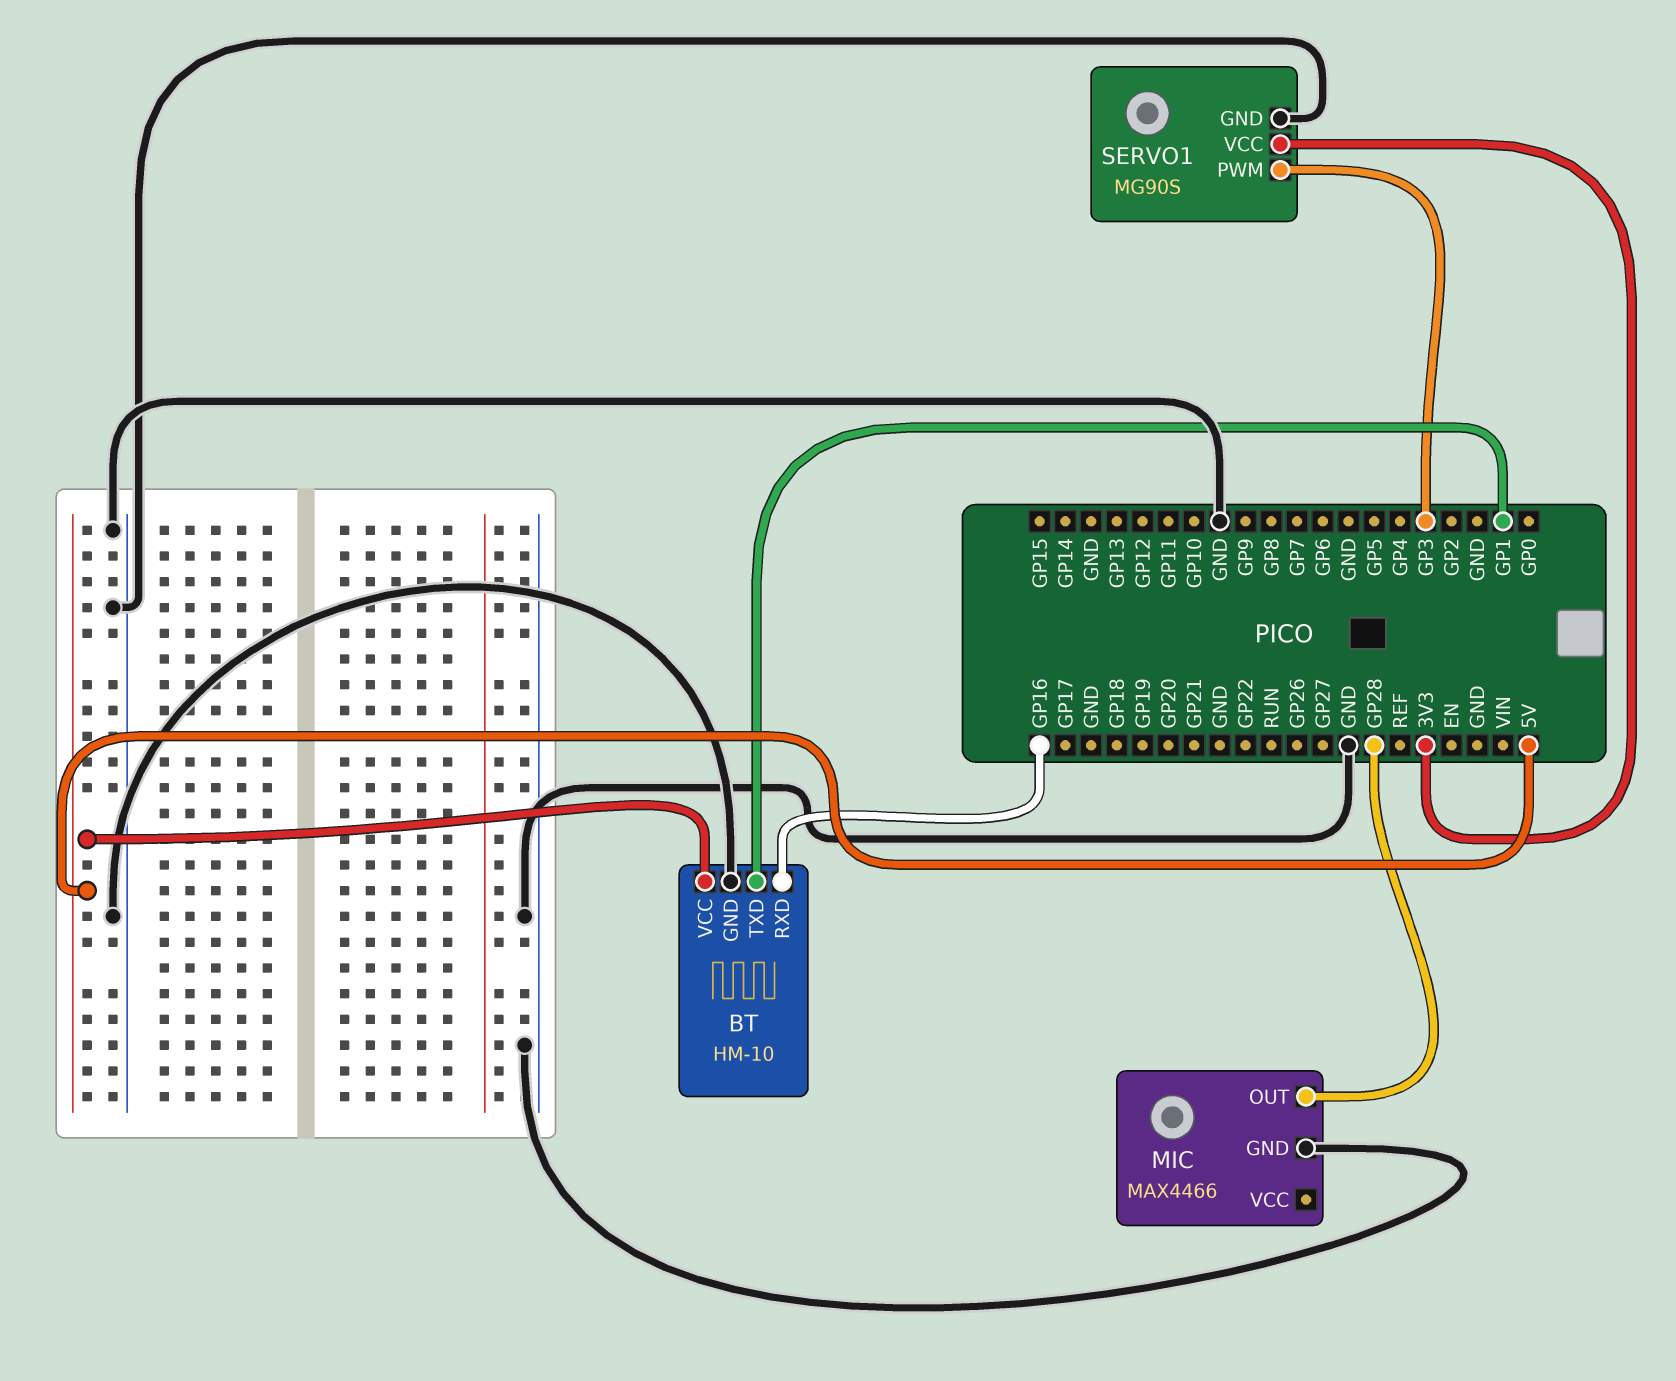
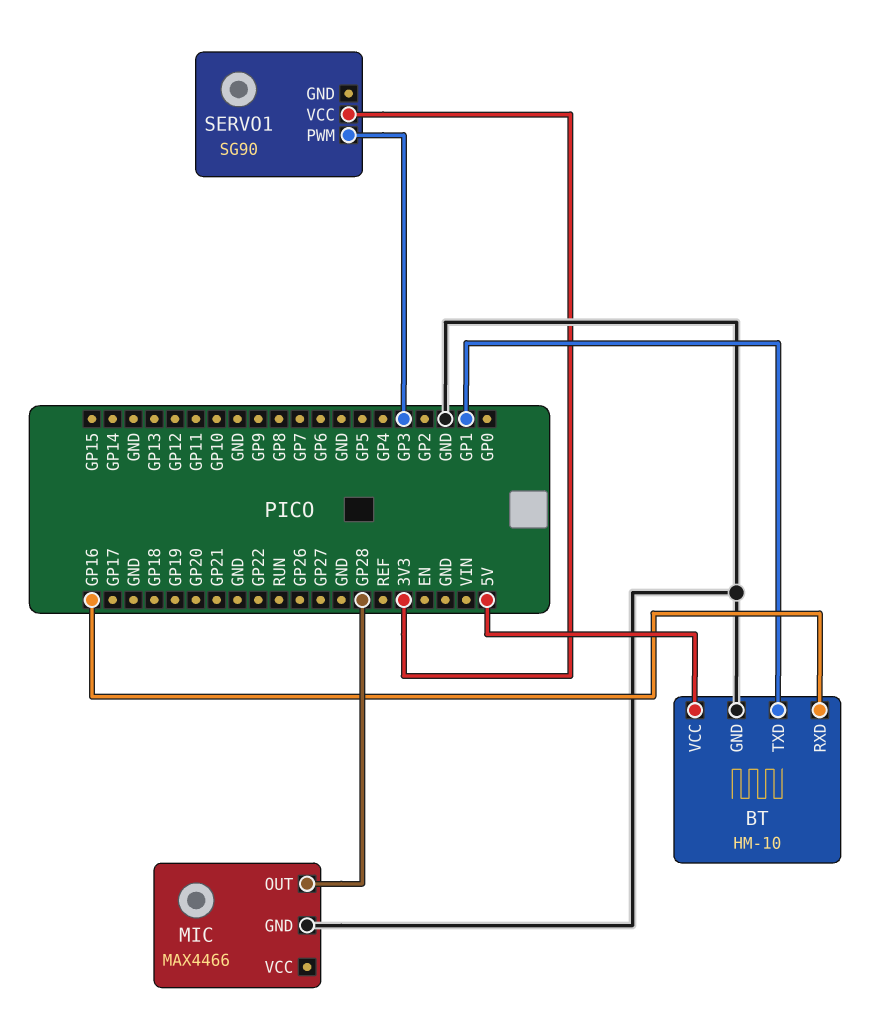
SERVO1: MG90S -> SG90
SERVO1 pin GND: GND -> none

